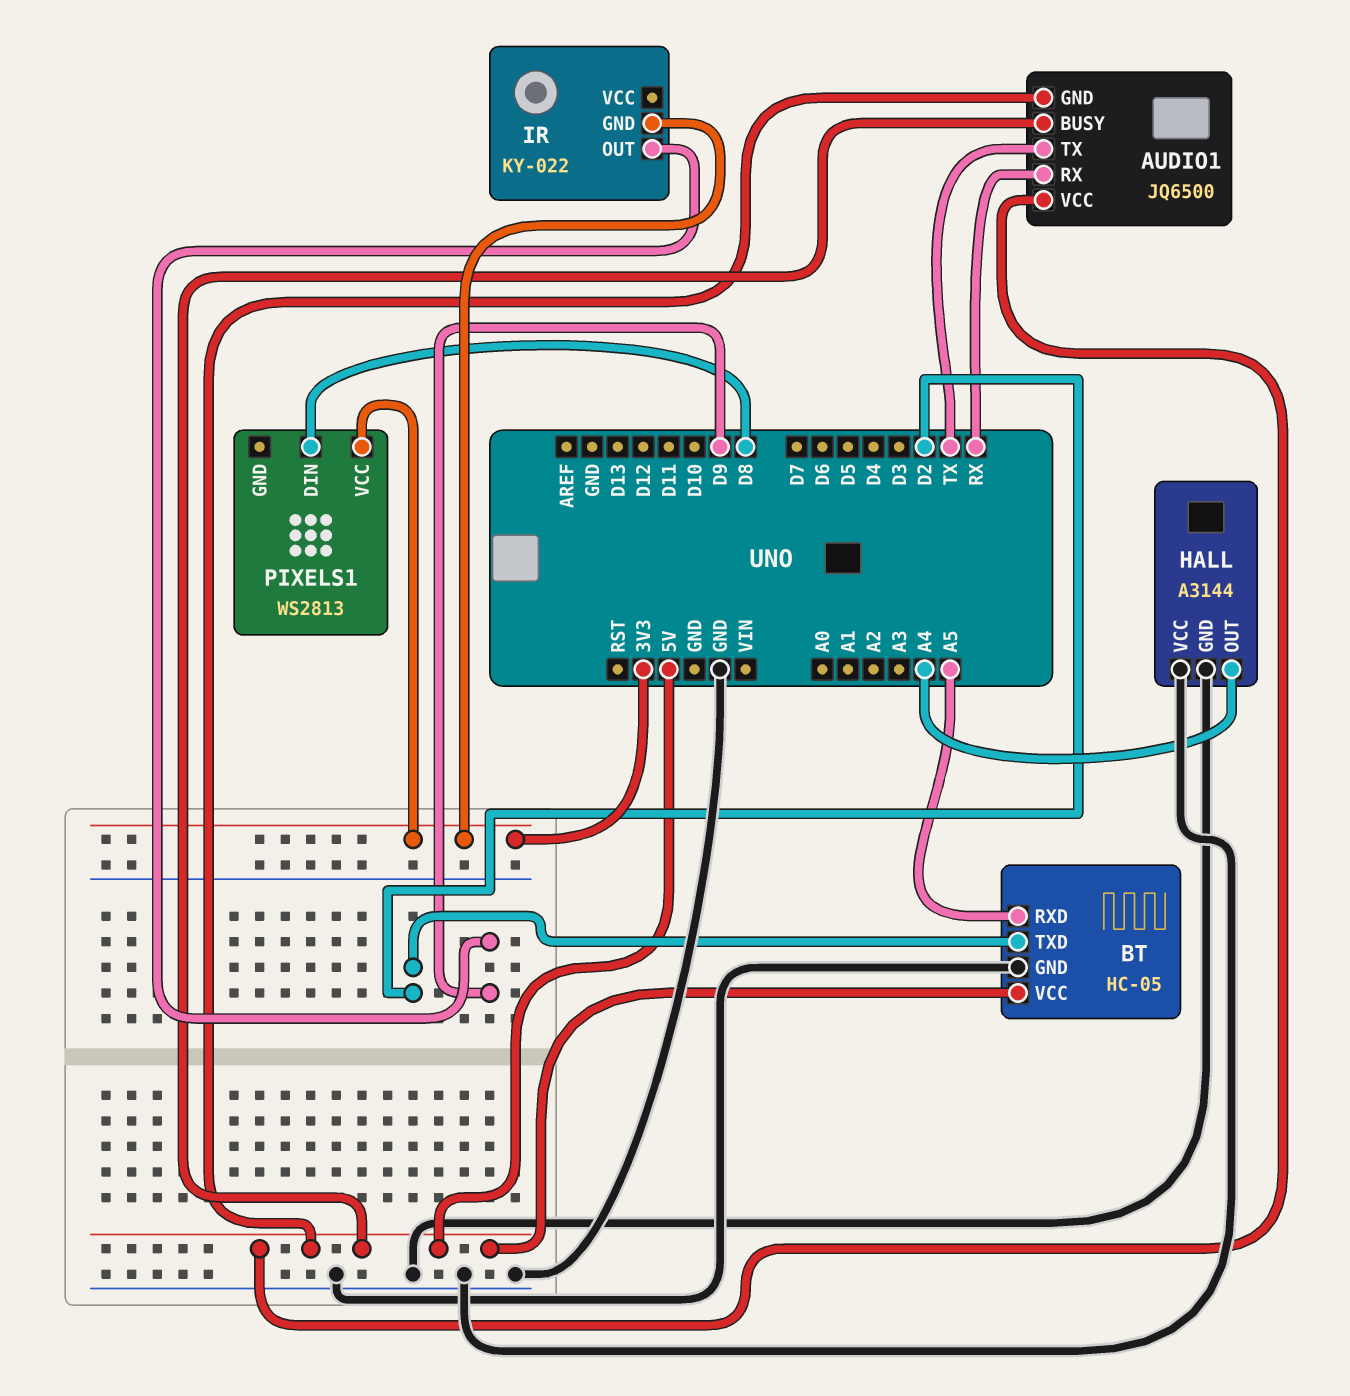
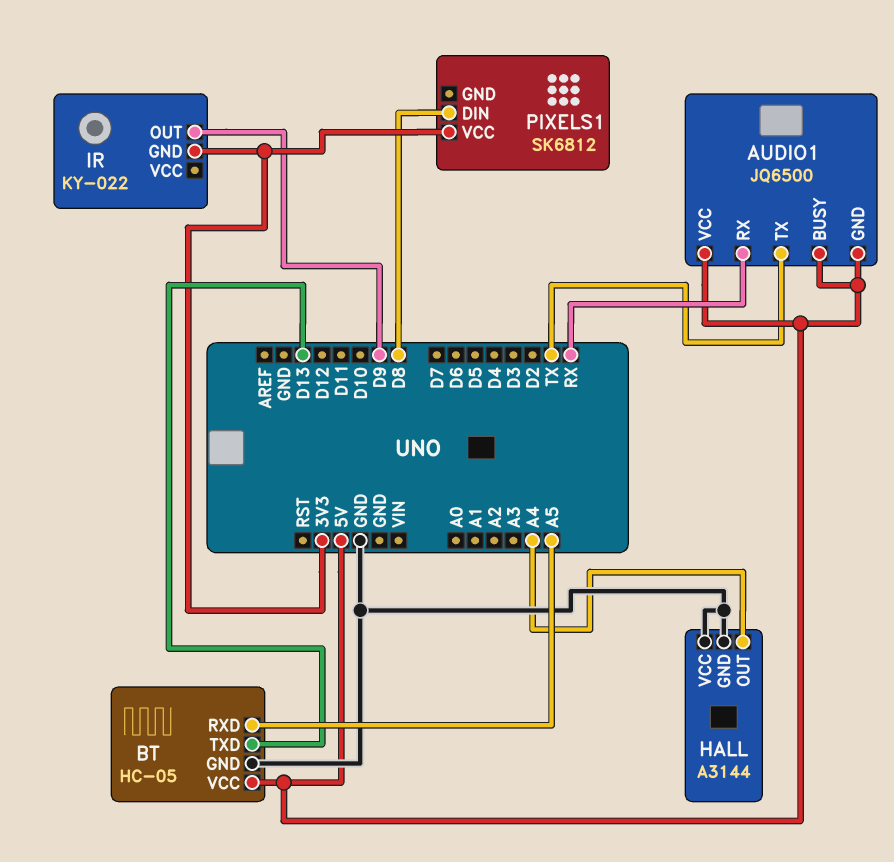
BT pin TXD: D2 -> D13
PIXELS1: WS2813 -> SK6812

